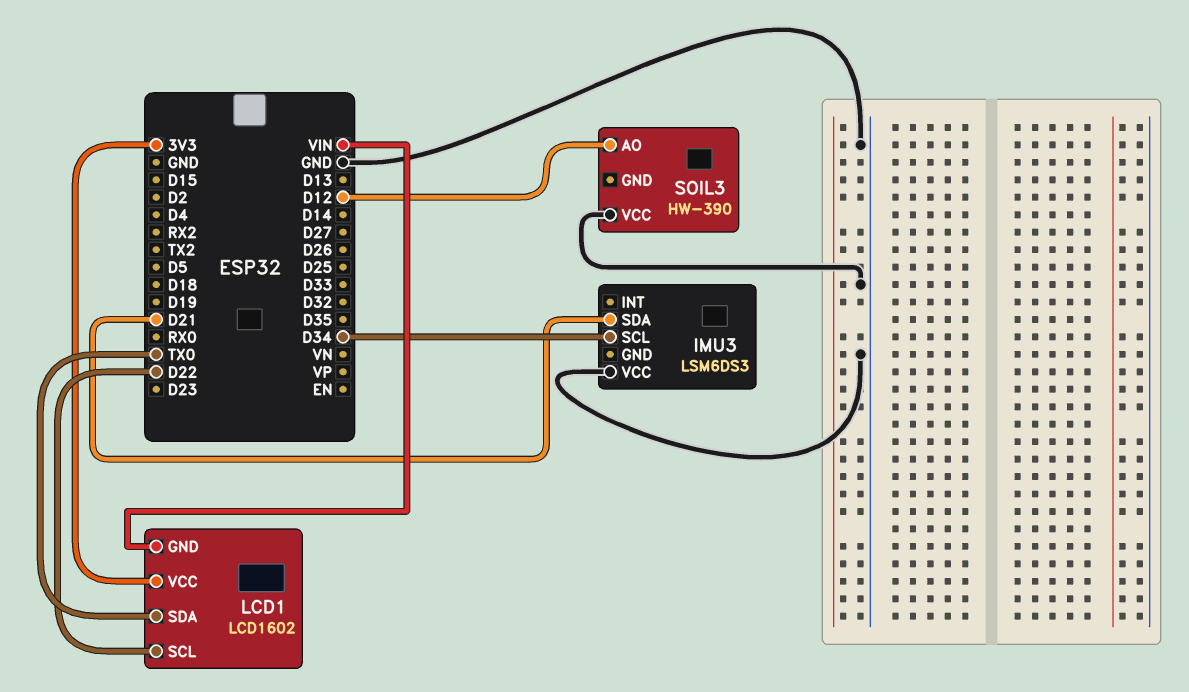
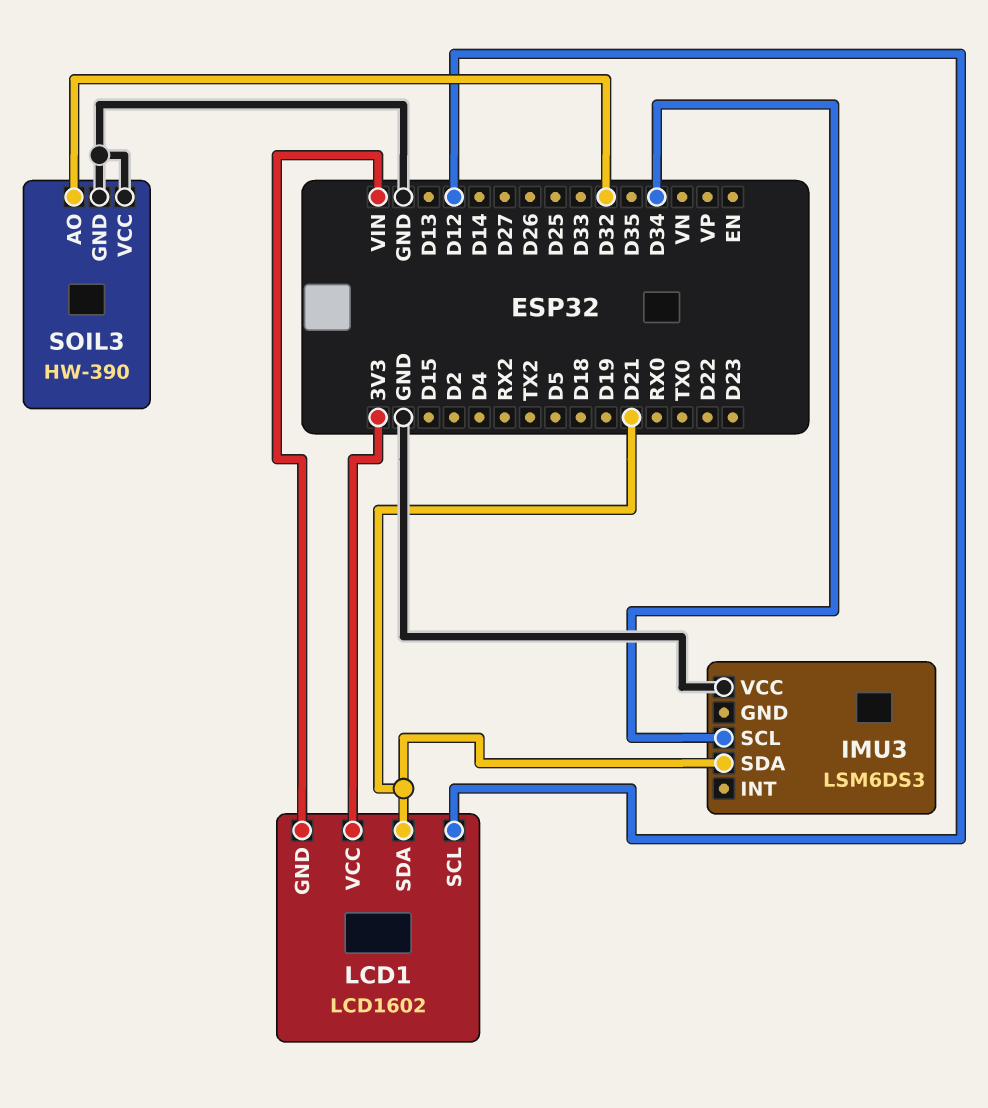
LCD1 pin SCL: D22 -> D12
LCD1 pin SDA: TX0 -> D21
SOIL3 pin AO: D12 -> D32
SOIL3 pin GND: none -> GND

